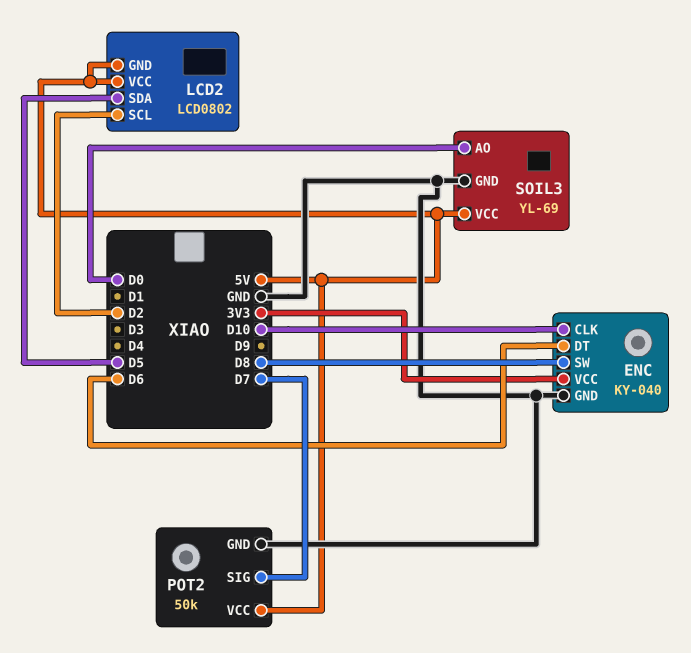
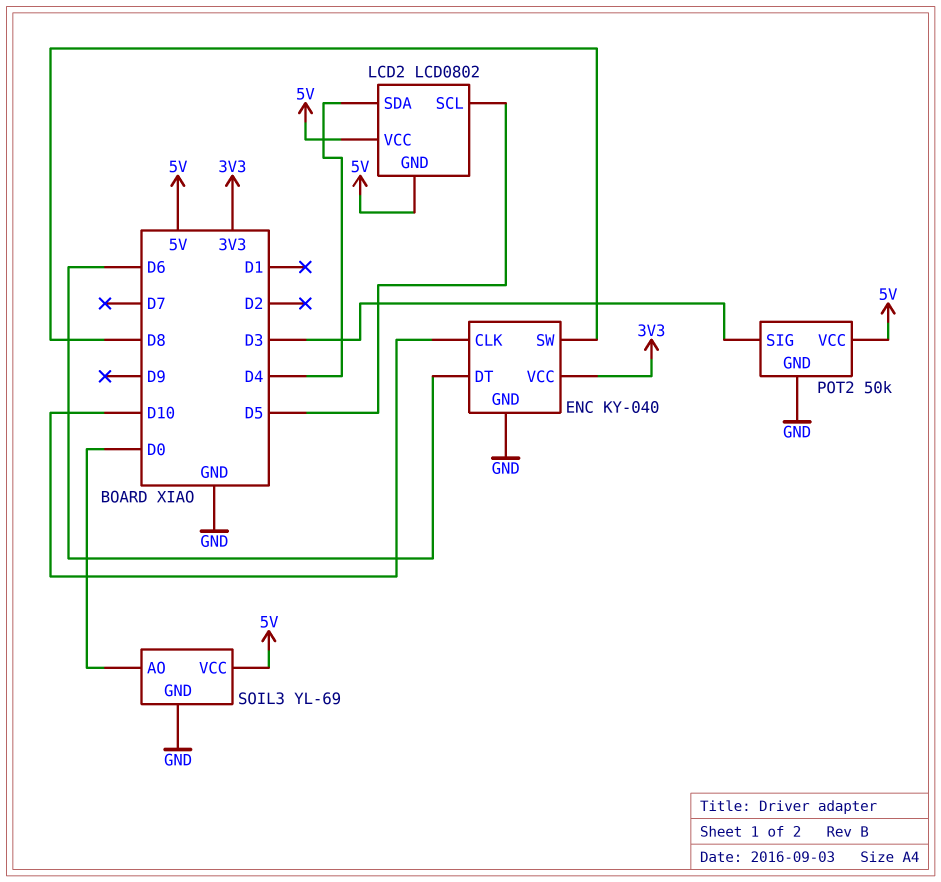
LCD2 pin SCL: D2 -> D5
LCD2 pin SDA: D5 -> D4
POT2 pin SIG: D7 -> D3

